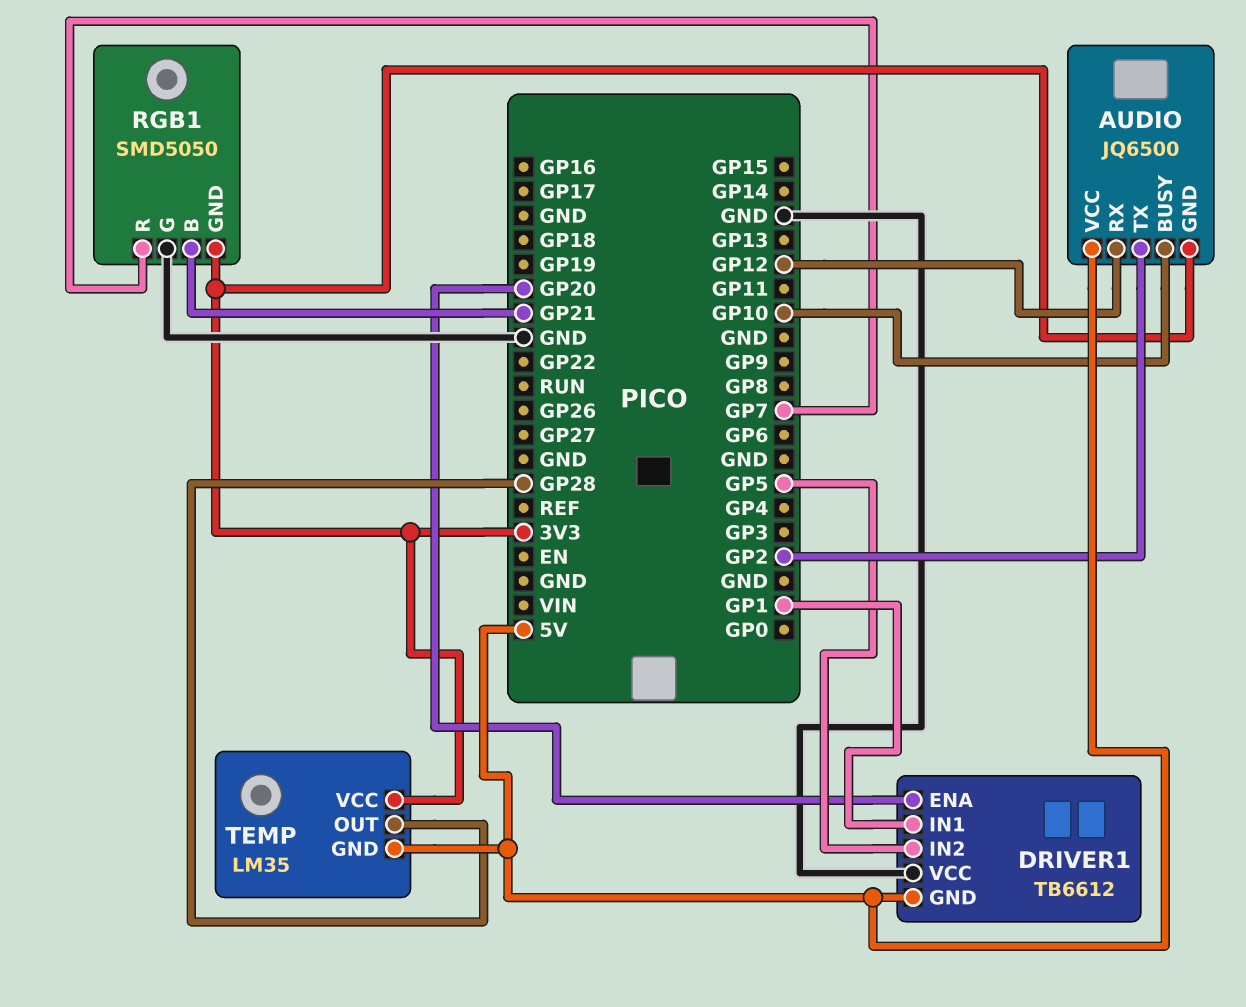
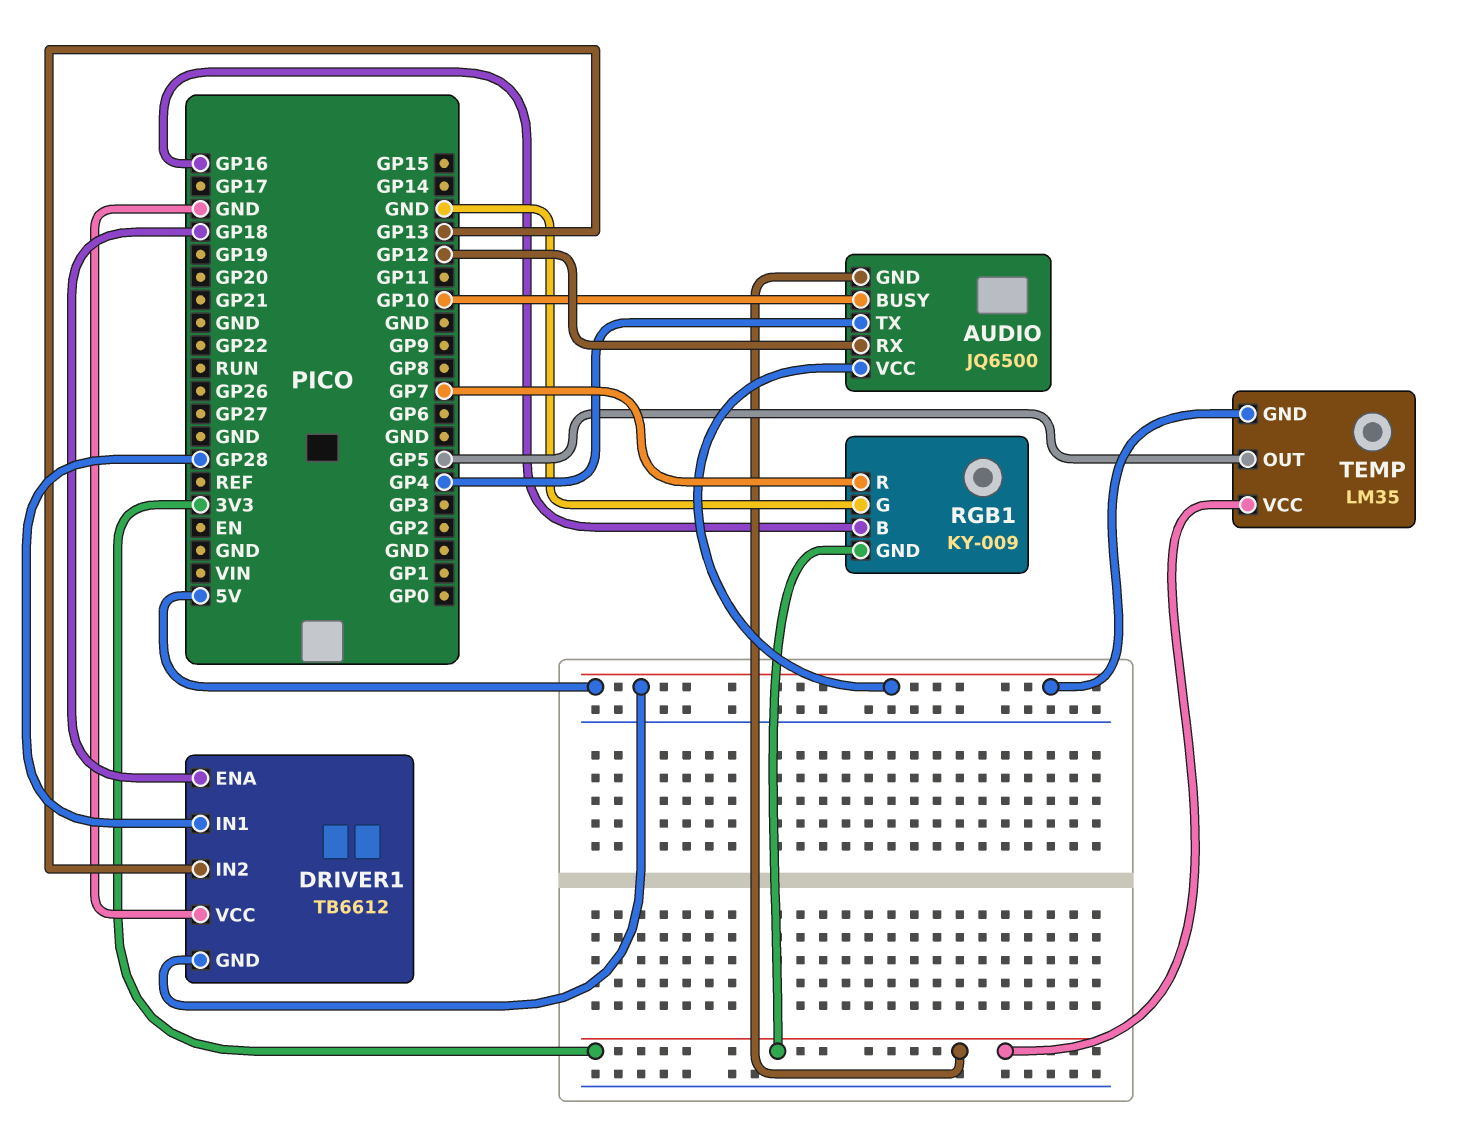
AUDIO pin TX: GP2 -> GP4
DRIVER1 pin ENA: GP20 -> GP18
DRIVER1 pin IN1: GP1 -> GP28
DRIVER1 pin IN2: GP5 -> GP13
RGB1: SMD5050 -> KY-009
RGB1 pin B: GP21 -> GP16
TEMP pin OUT: GP28 -> GP5

